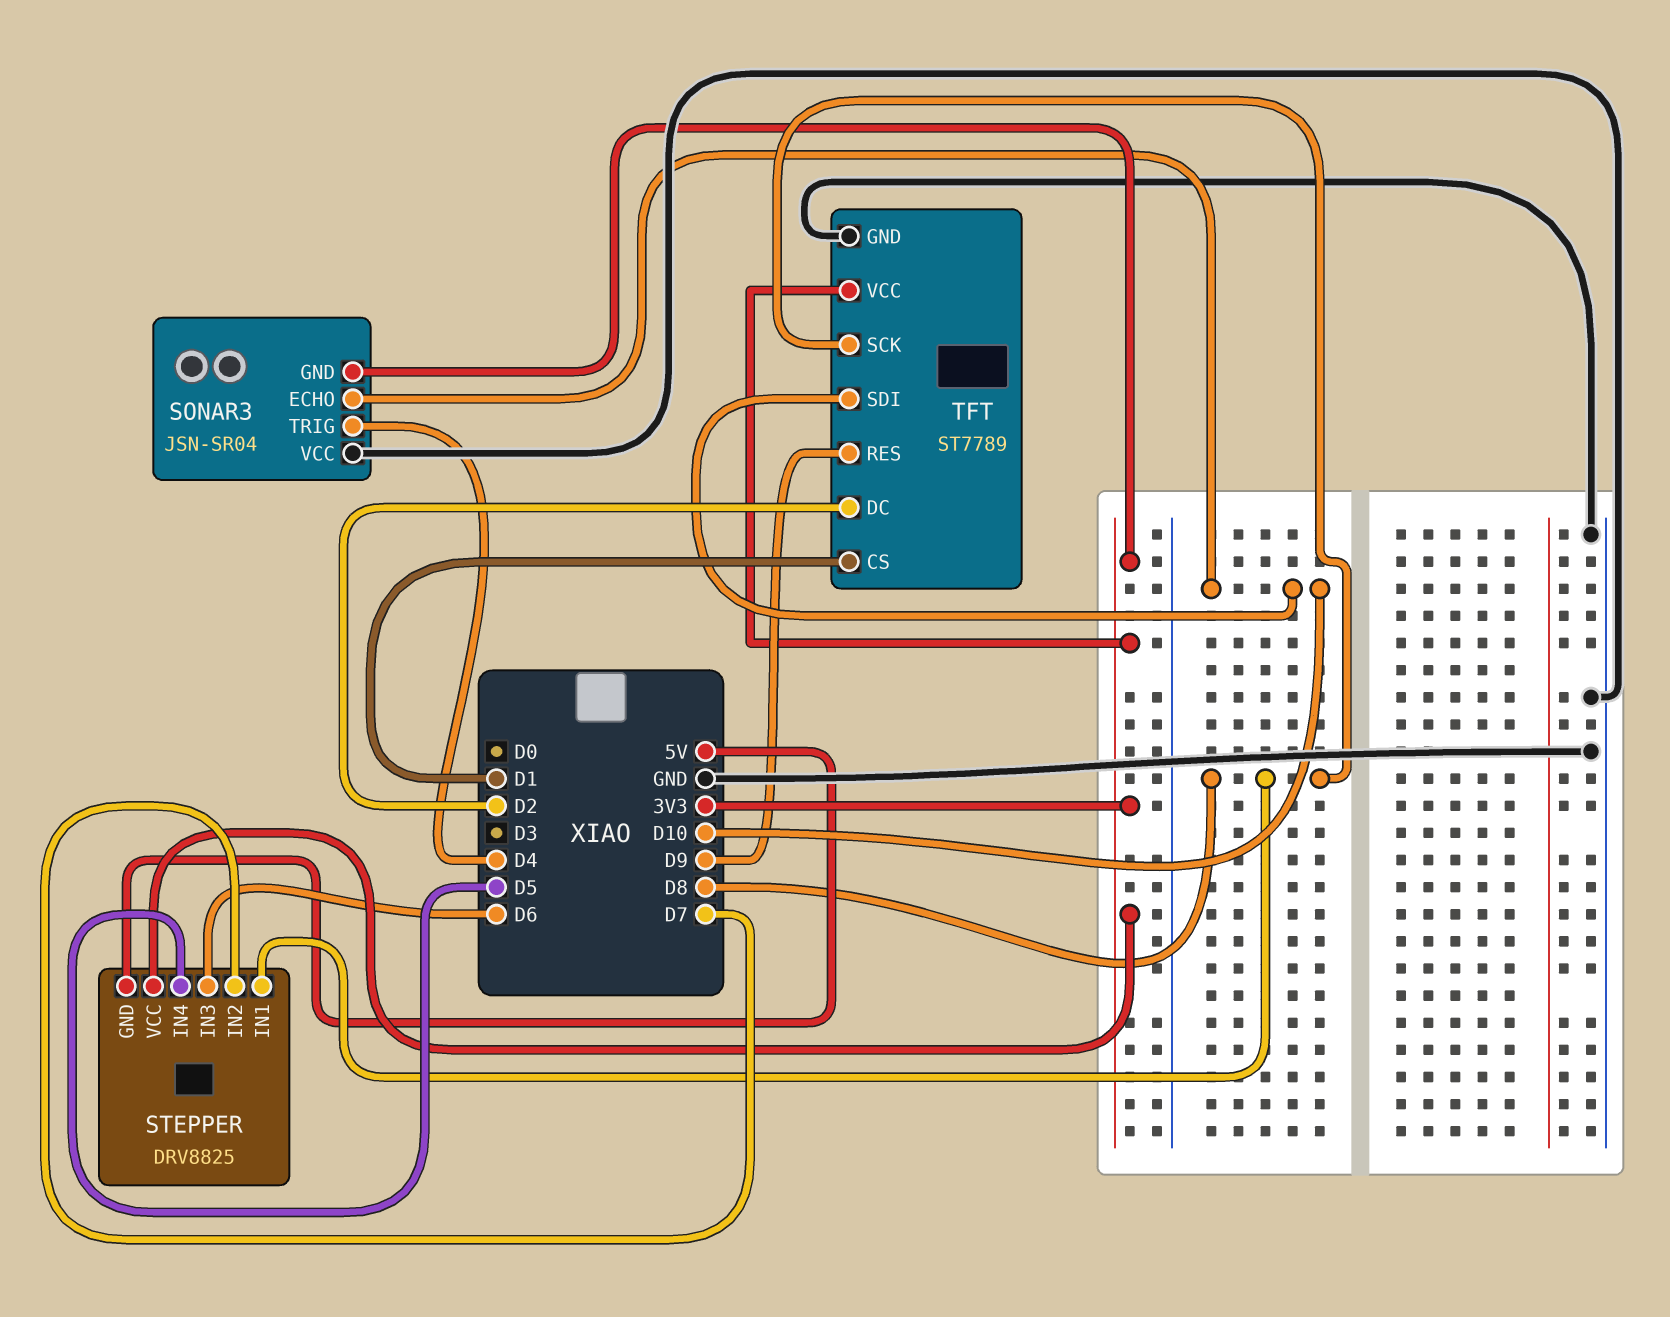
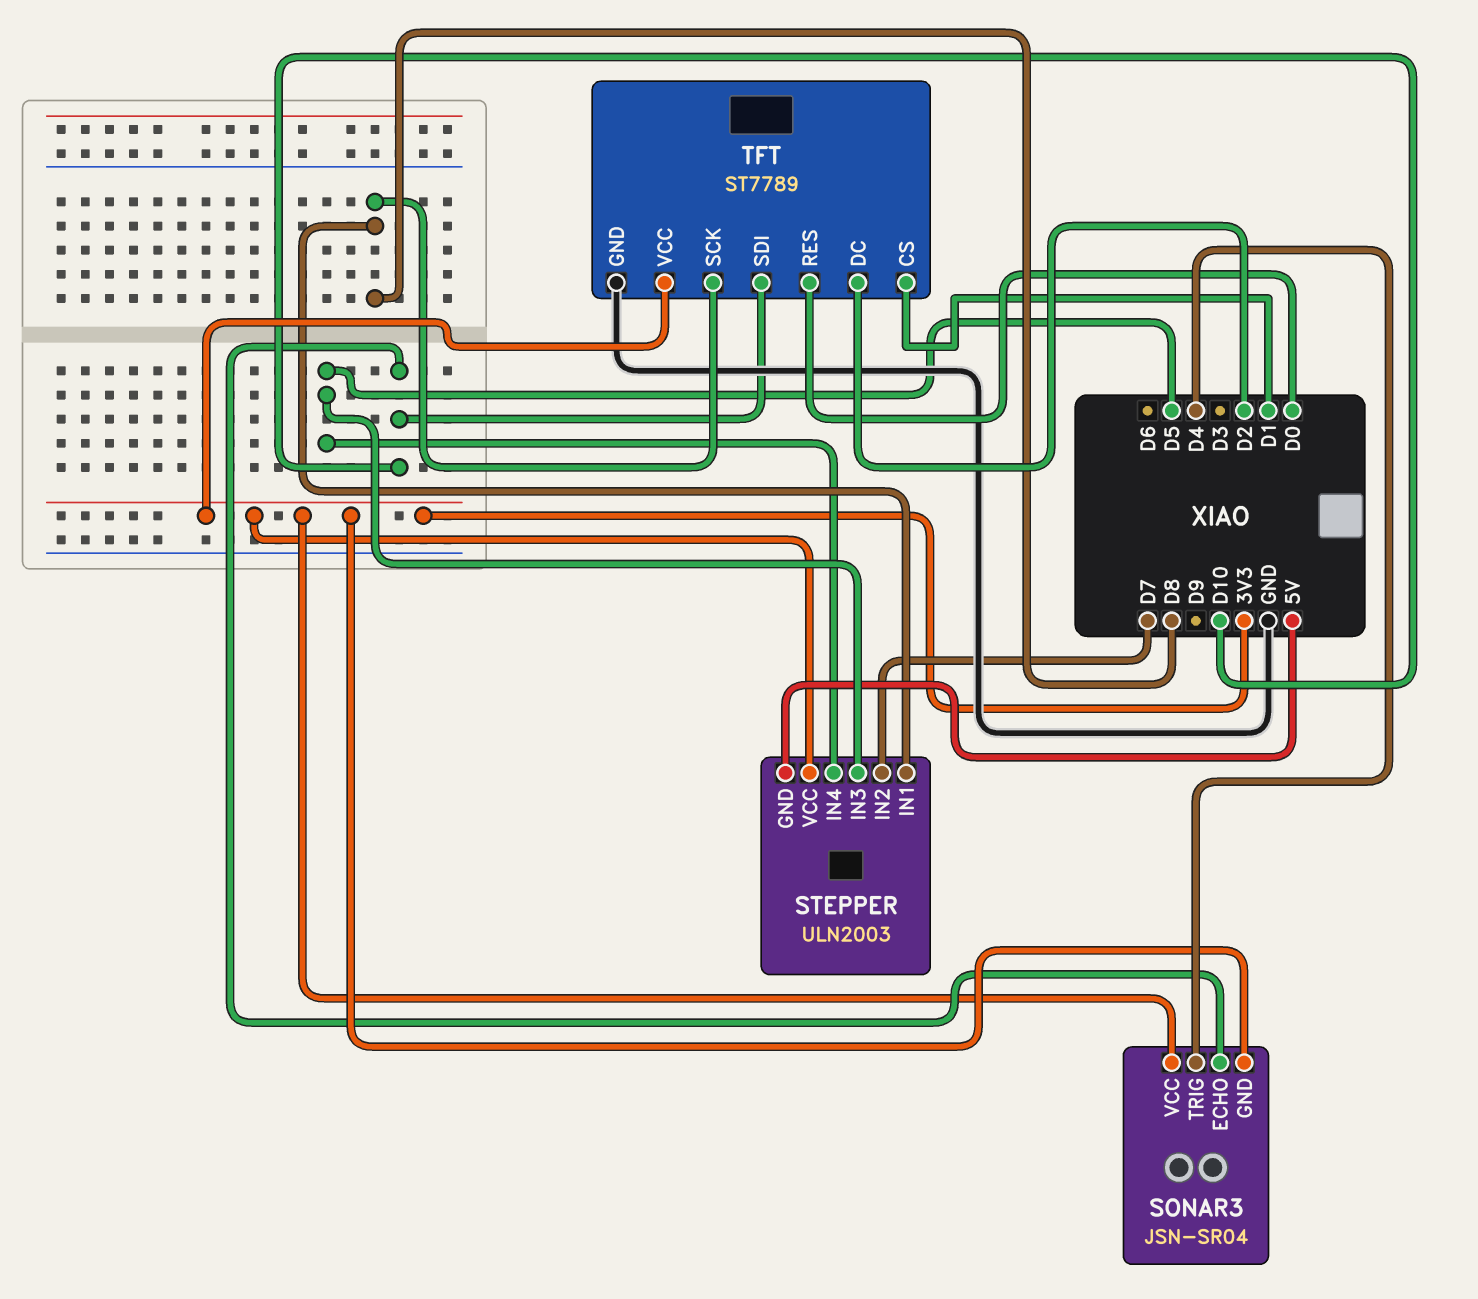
SONAR3 pin VCC: GND -> 3V3
STEPPER: DRV8825 -> ULN2003
STEPPER pin IN3: D6 -> D5
TFT pin RES: D9 -> D0

